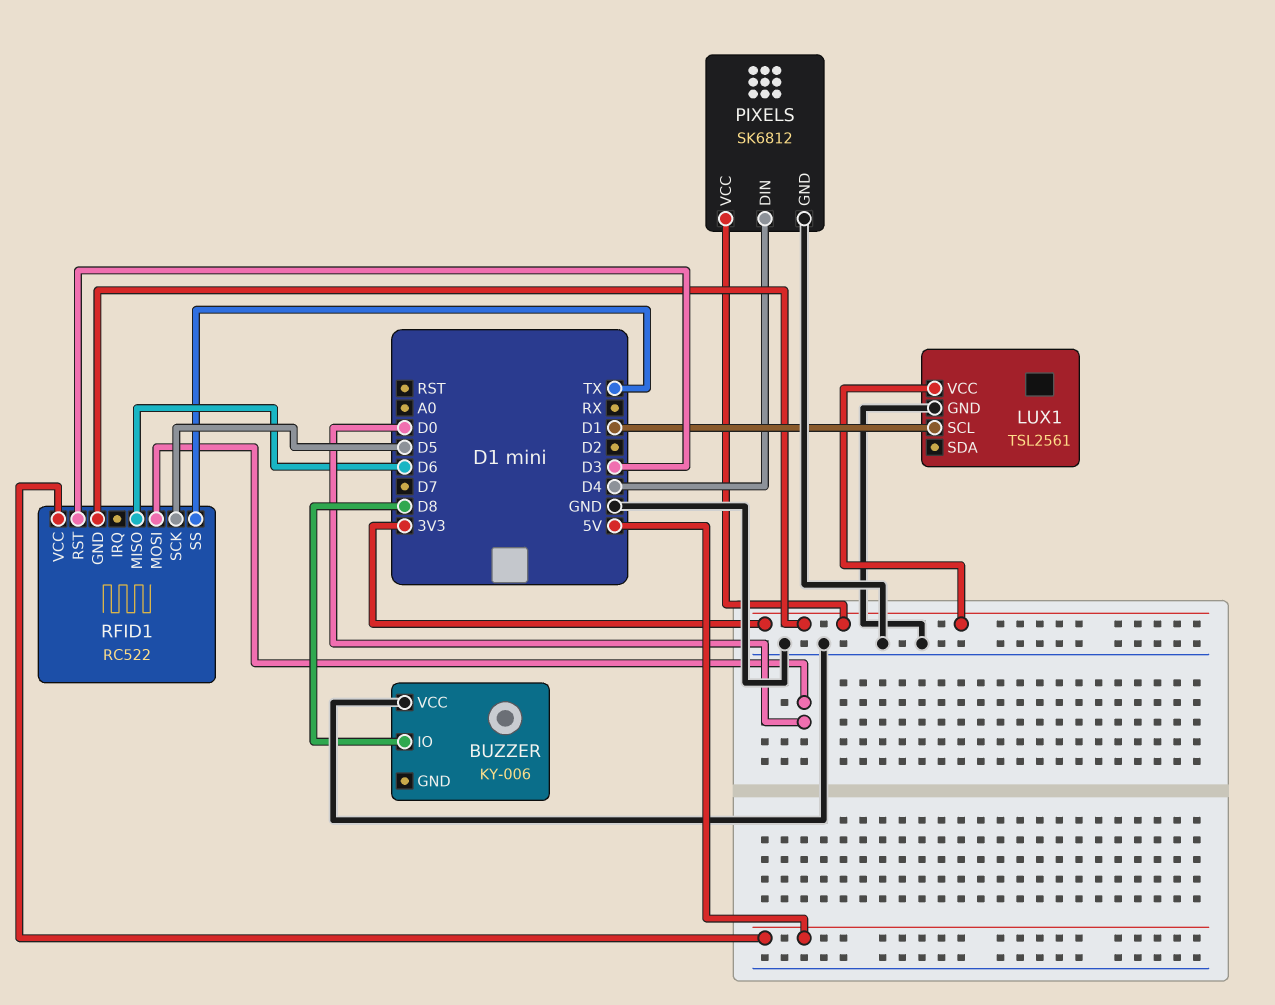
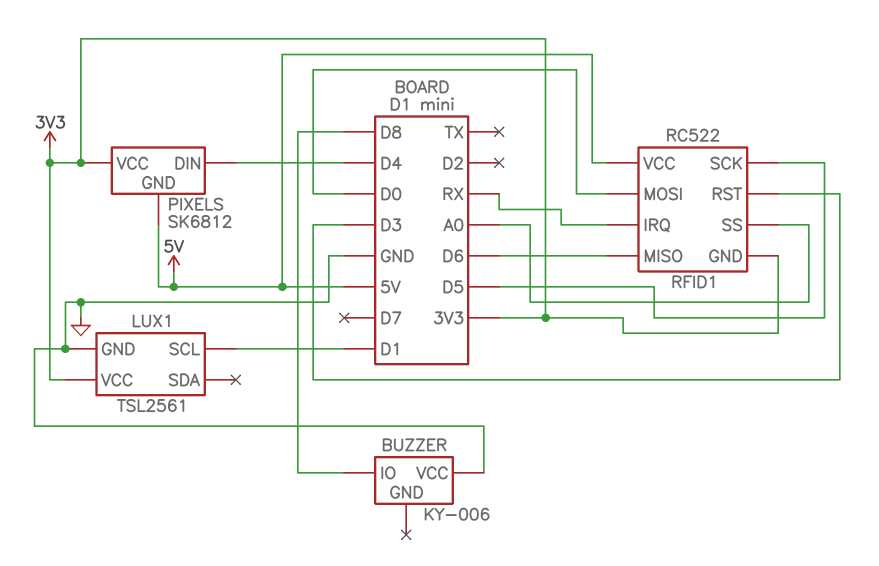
PIXELS pin GND: GND -> 5V
RFID1 pin IRQ: none -> RX
RFID1 pin SS: TX -> A0

